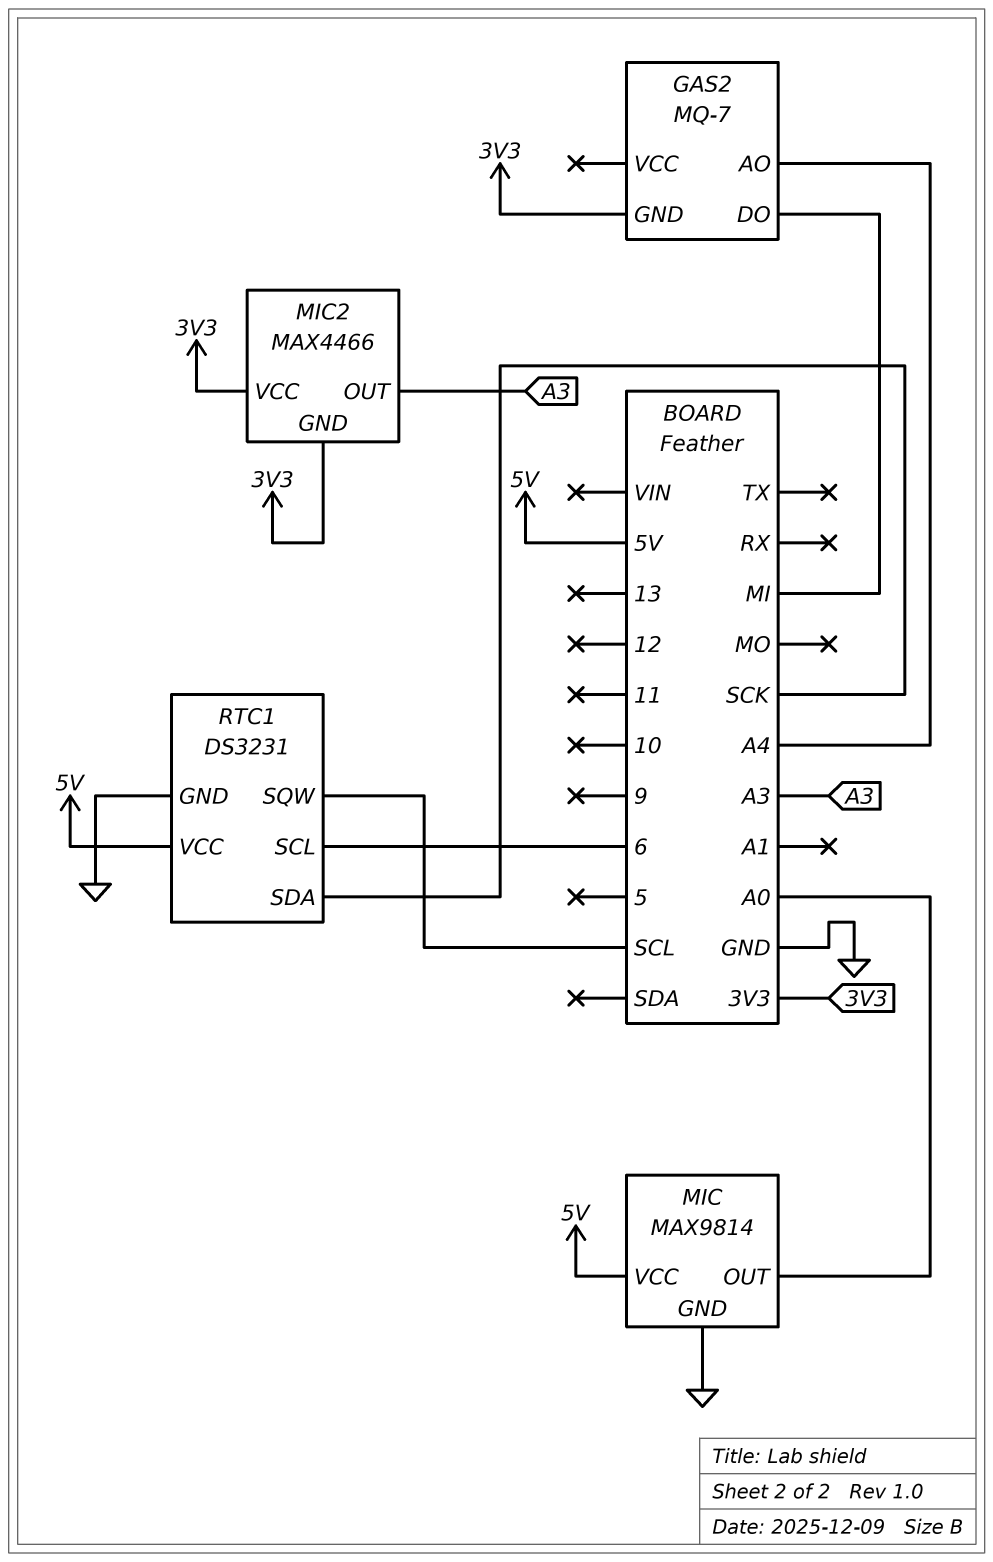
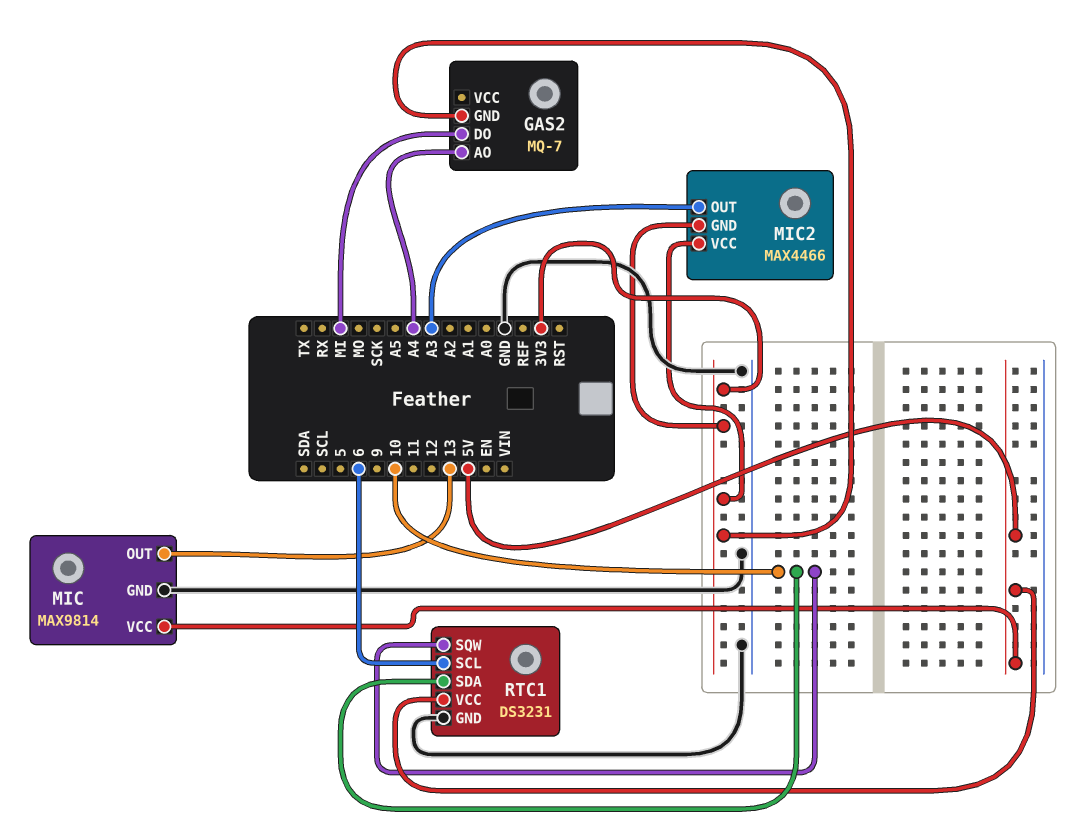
MIC pin OUT: A0 -> 13
RTC1 pin SDA: SCK -> 10
RTC1 pin SQW: SCL -> 10

